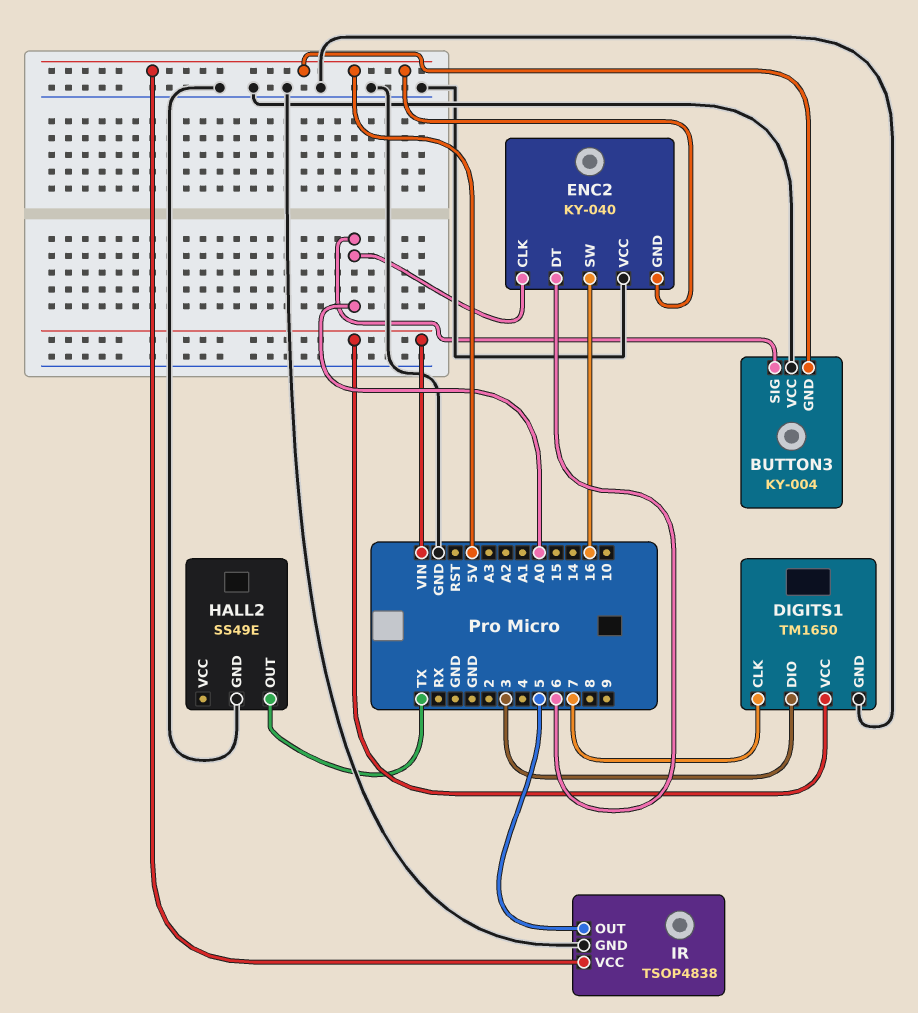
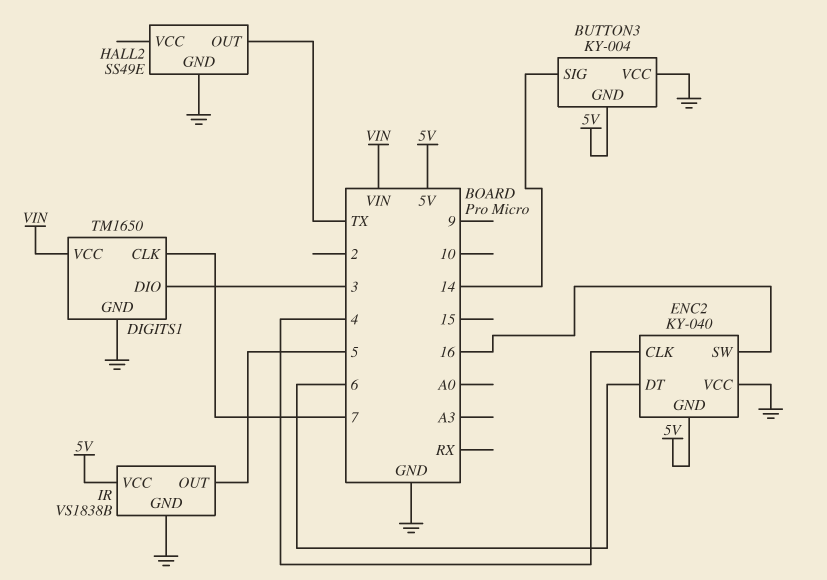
BUTTON3 pin SIG: A0 -> 14
ENC2 pin CLK: A0 -> 4
IR: TSOP4838 -> VS1838B

